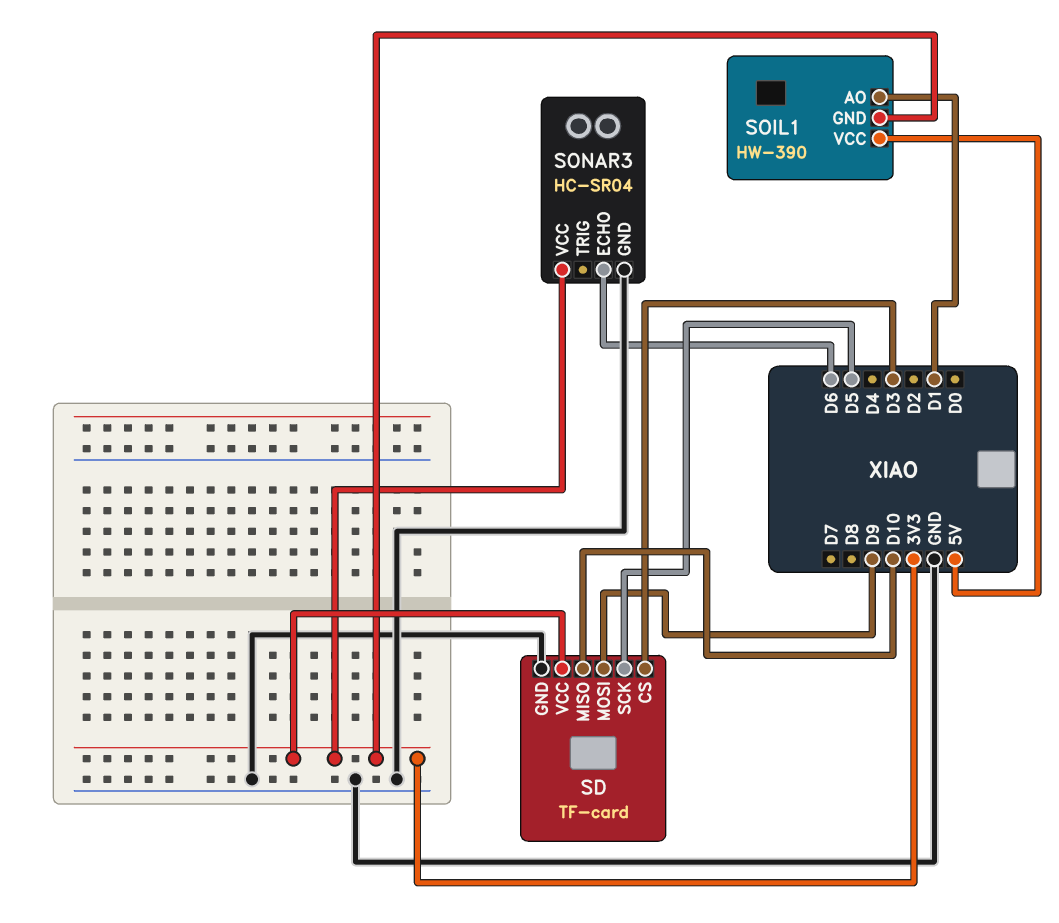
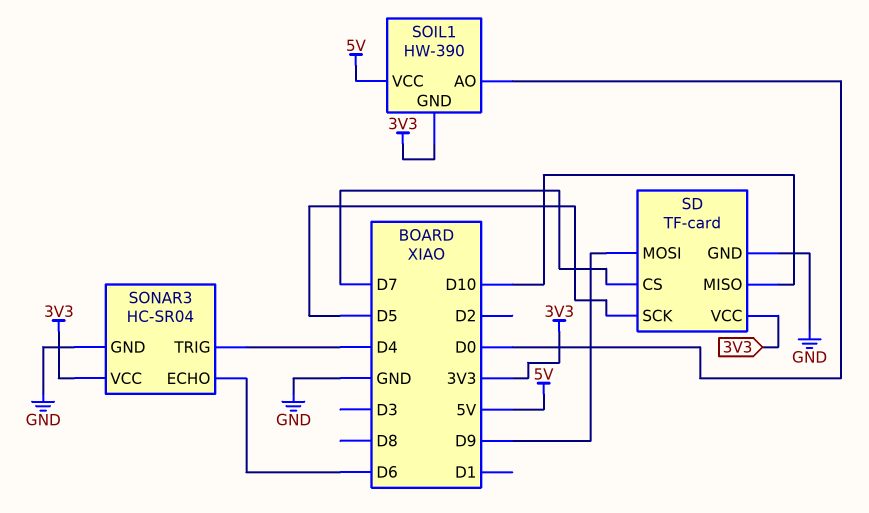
SD pin CS: D3 -> D7
SOIL1 pin AO: D1 -> D0
SONAR3 pin TRIG: none -> D4

